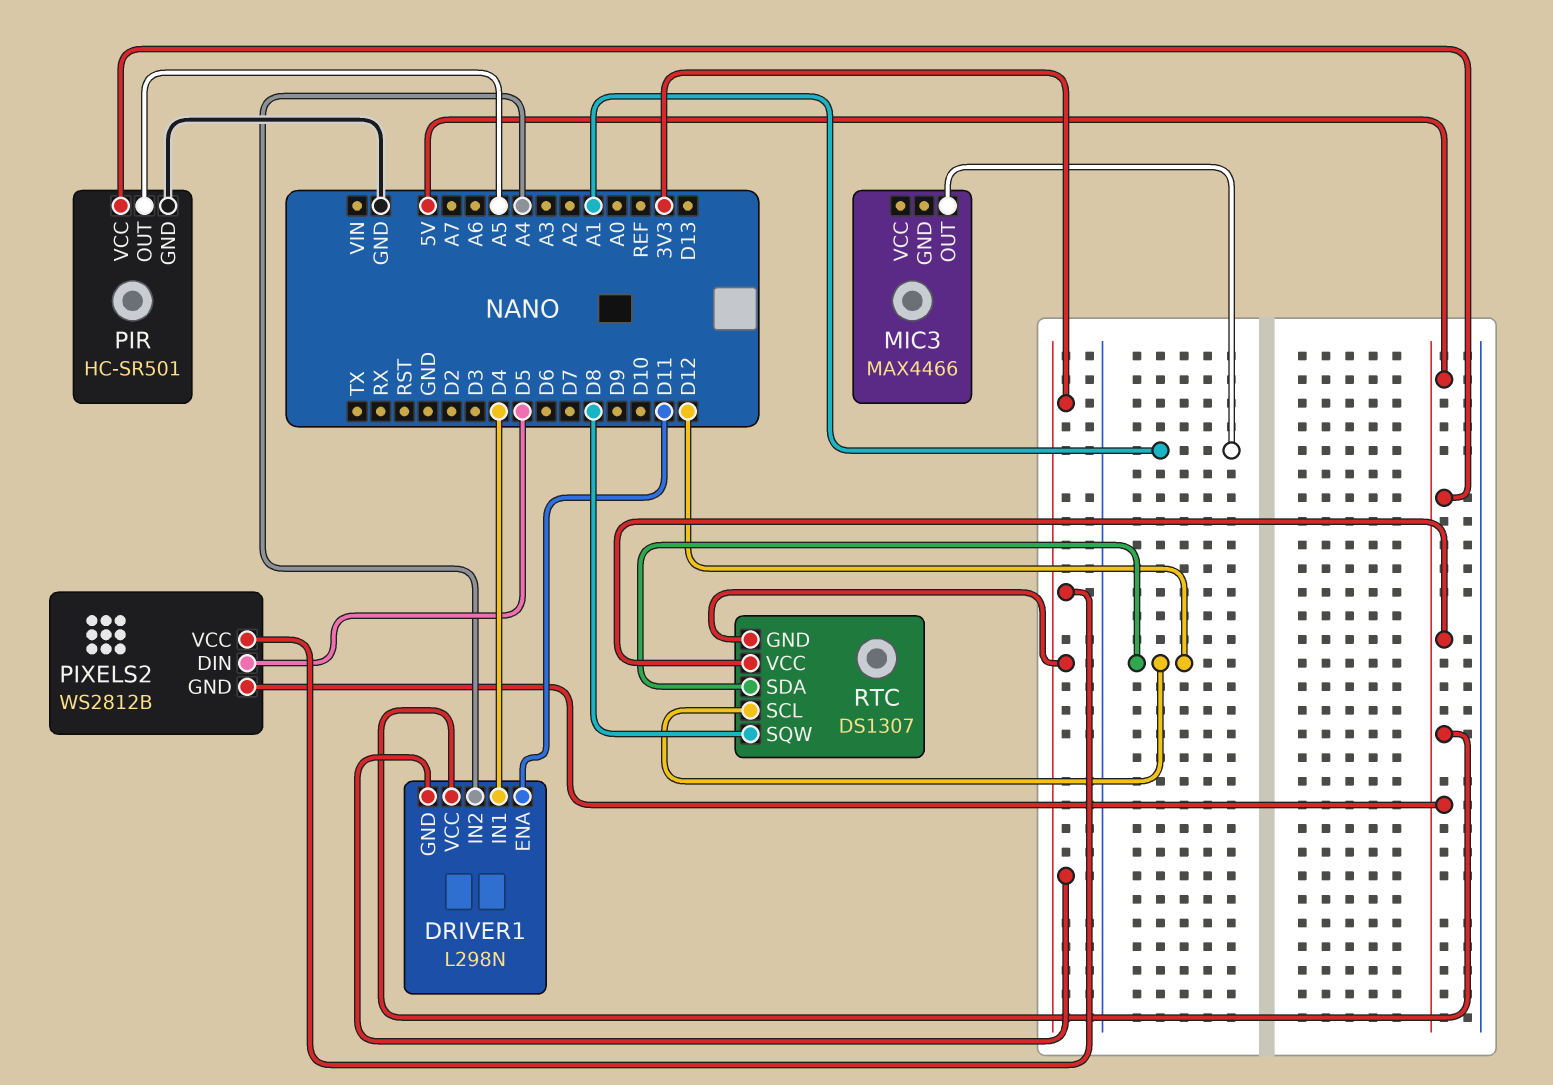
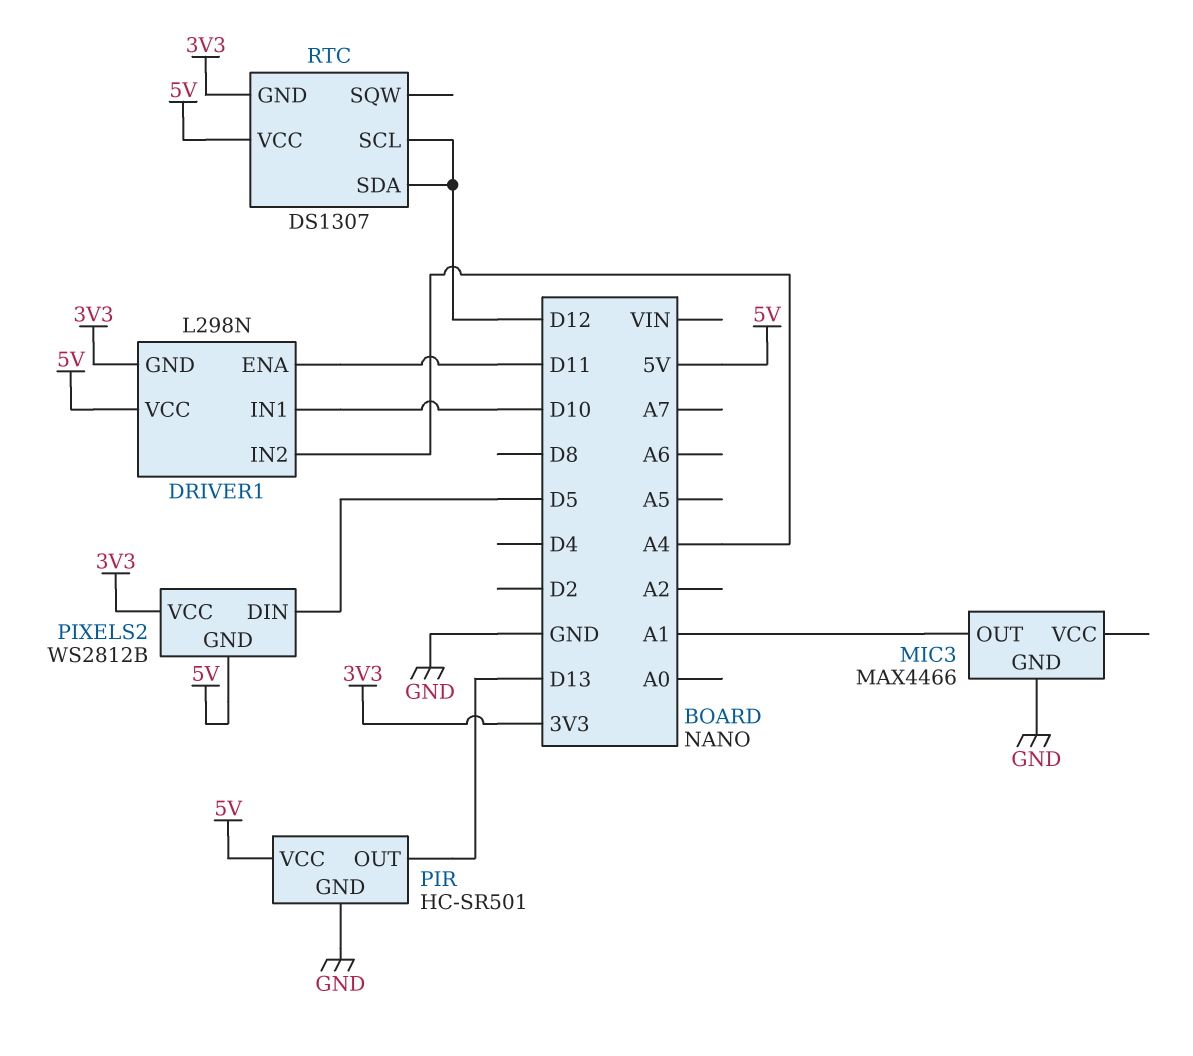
DRIVER1 pin IN1: D4 -> D10
MIC3 pin GND: none -> GND
PIR pin OUT: A5 -> D13
RTC pin SQW: D8 -> none

